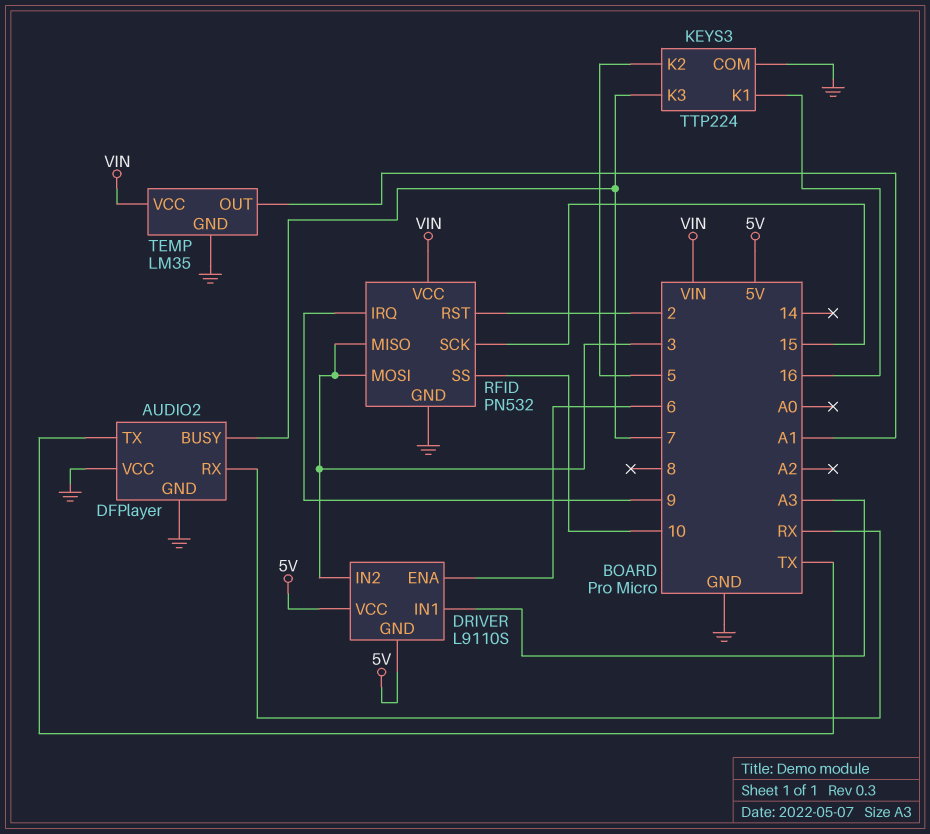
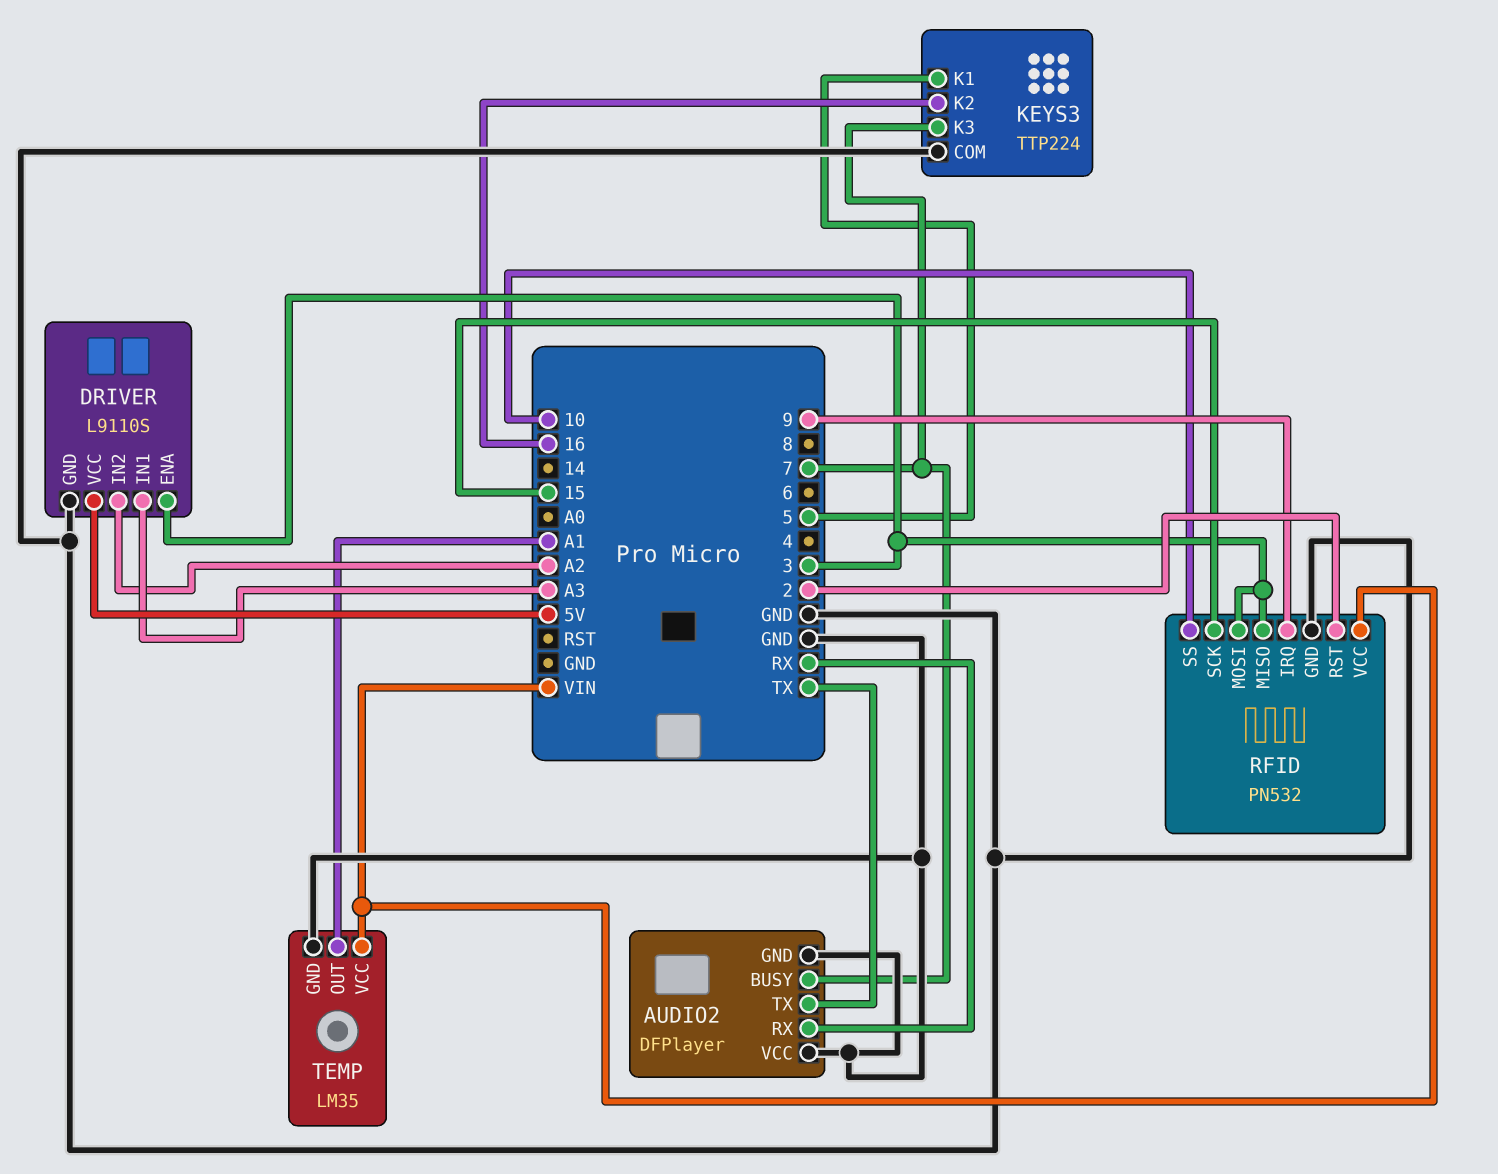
DRIVER pin ENA: 6 -> 3
DRIVER pin GND: 5V -> GND
DRIVER pin IN2: 3 -> A2
KEYS3 pin K1: 16 -> 5
KEYS3 pin K2: 5 -> 16

